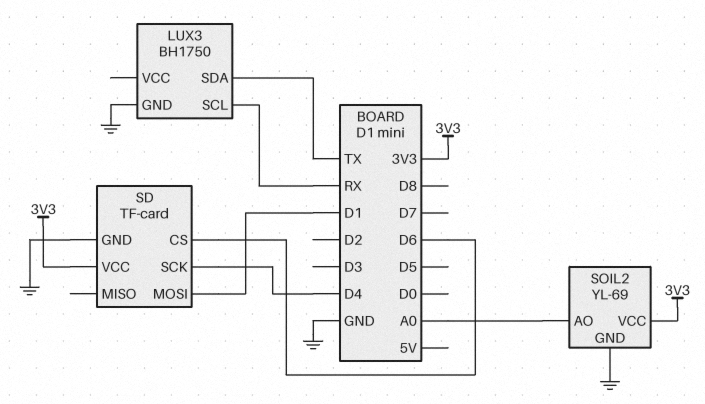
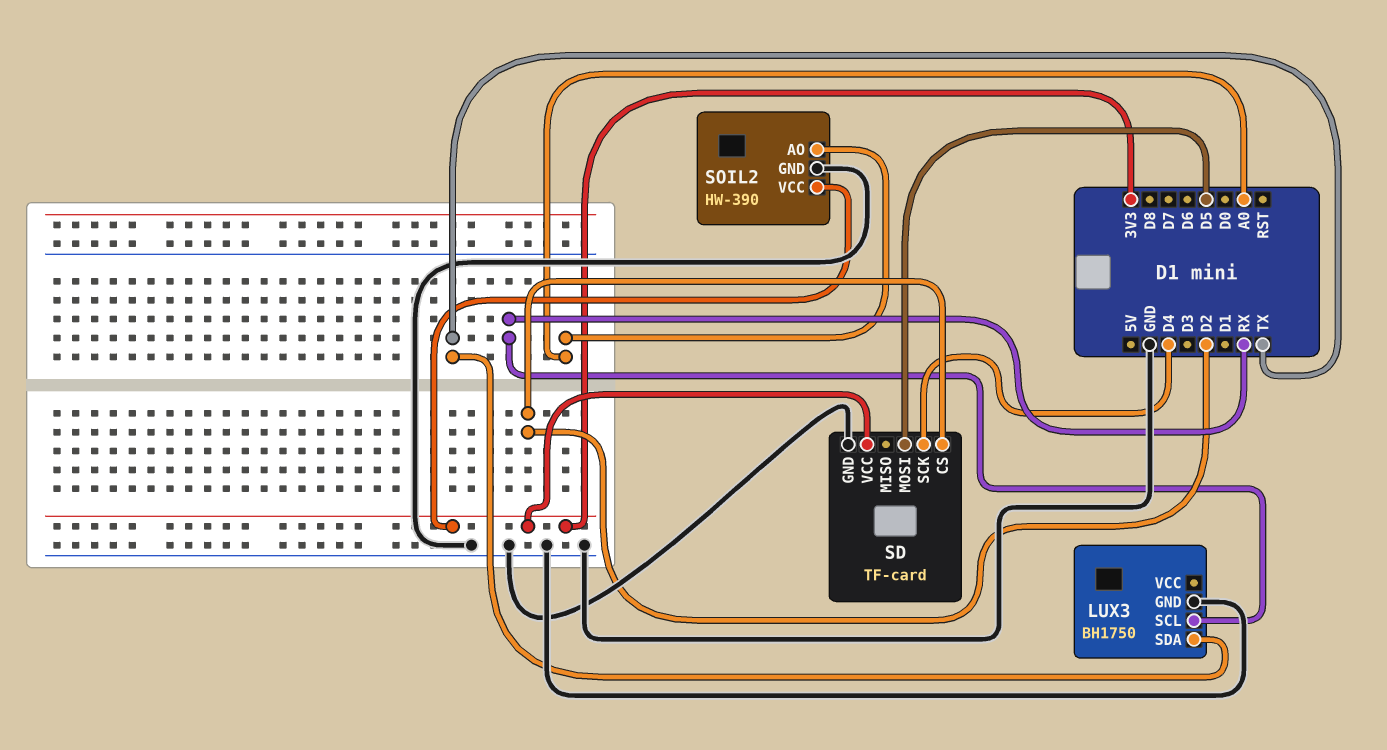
SD pin CS: D6 -> D2
SD pin MOSI: D1 -> D5
SOIL2: YL-69 -> HW-390

